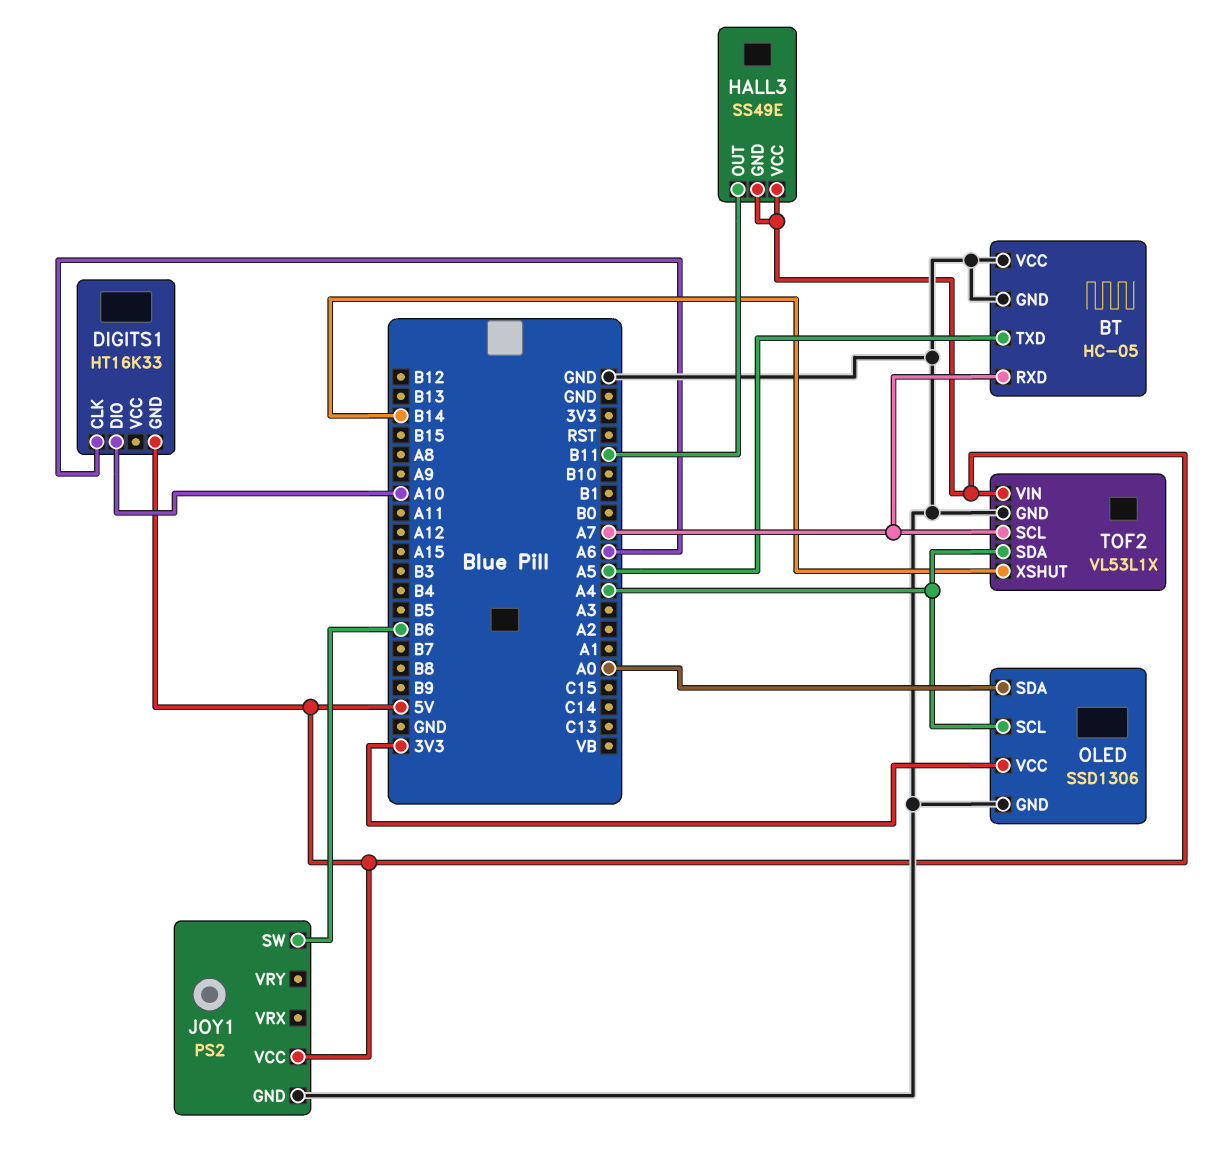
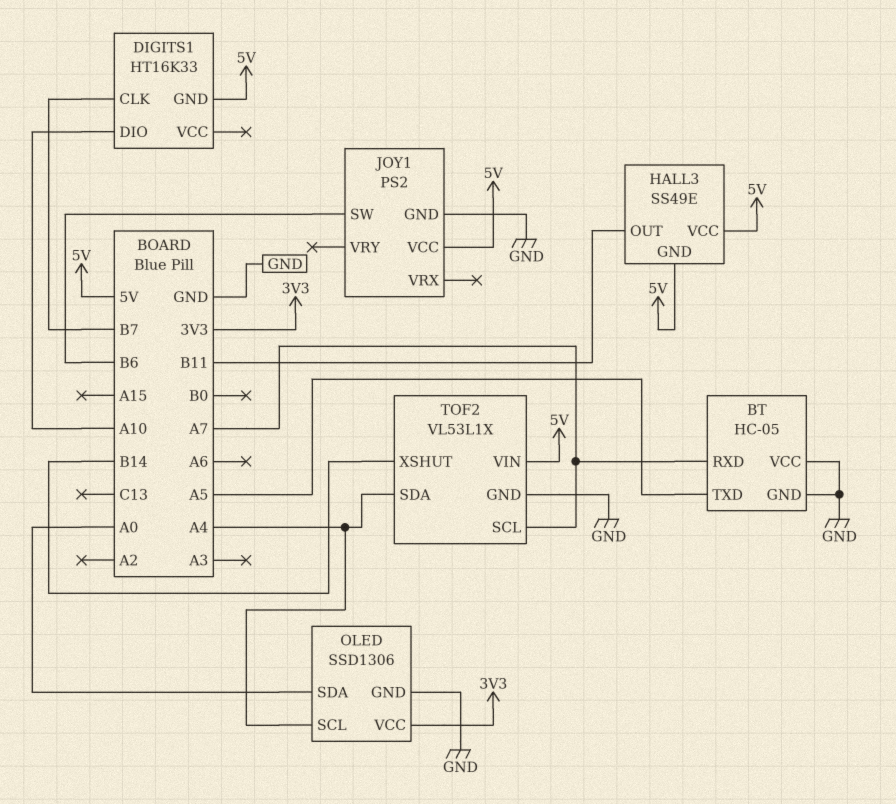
DIGITS1 pin CLK: A6 -> B7

